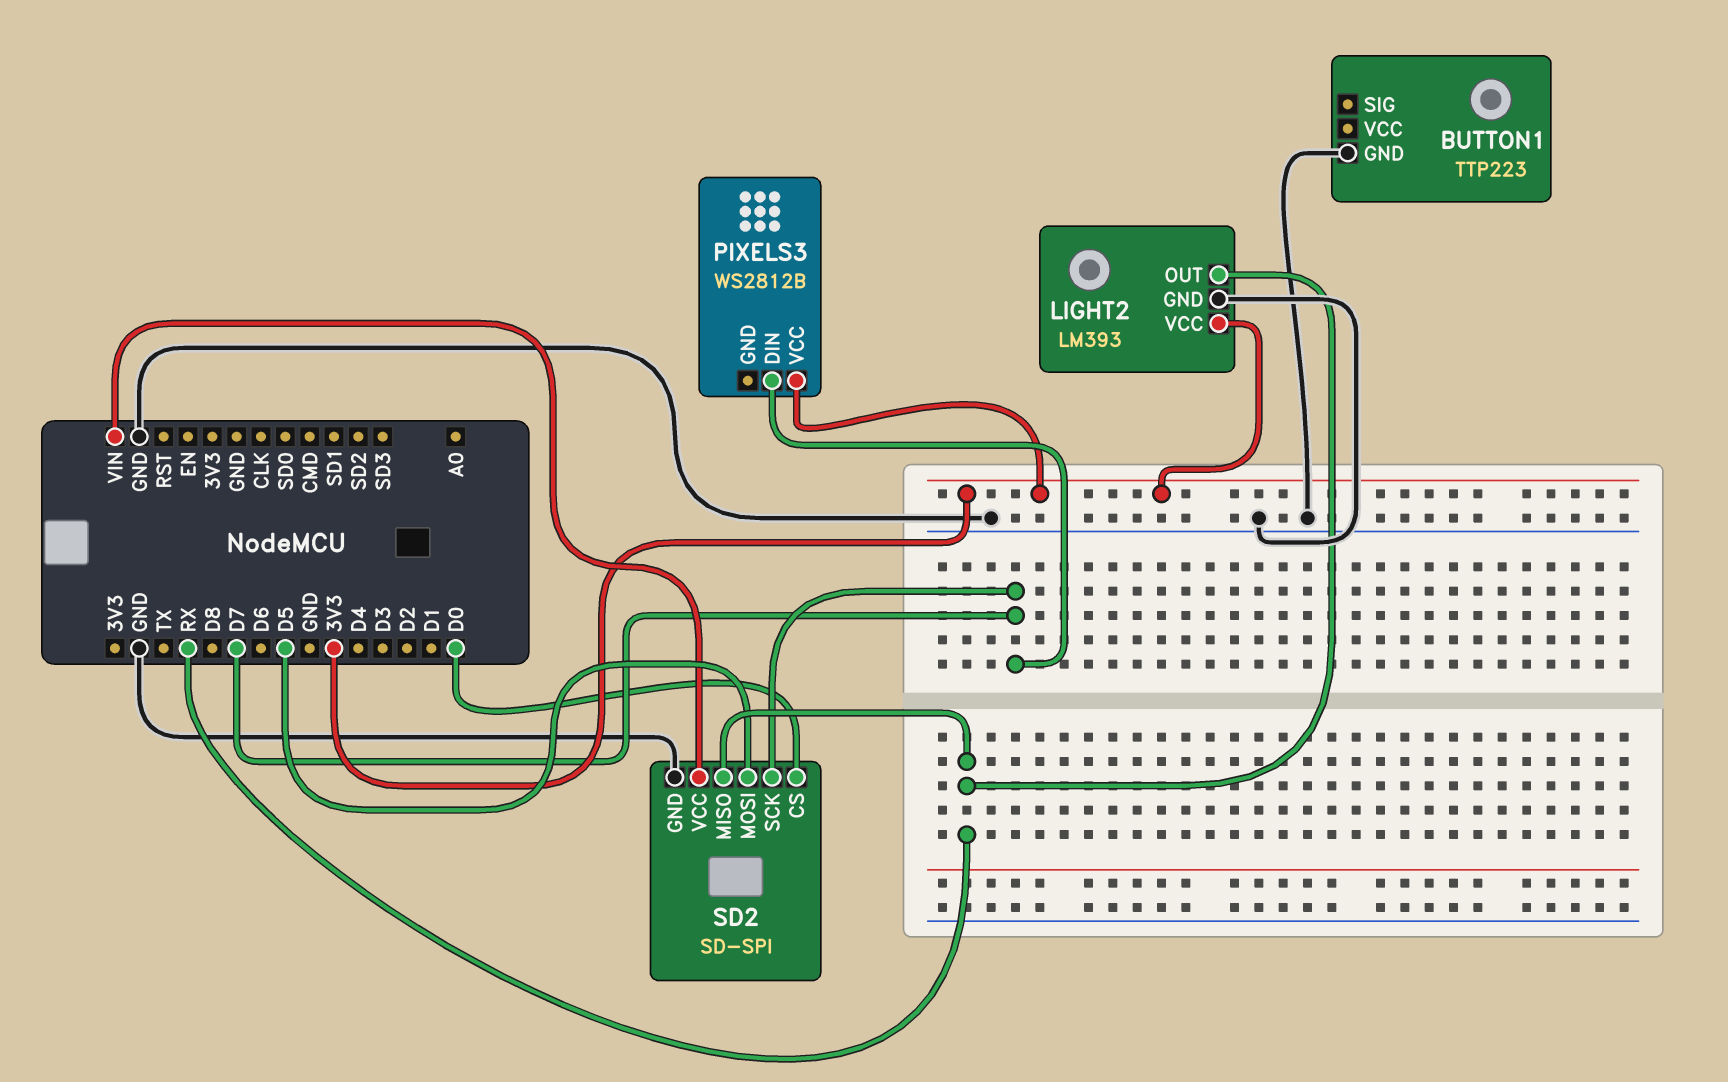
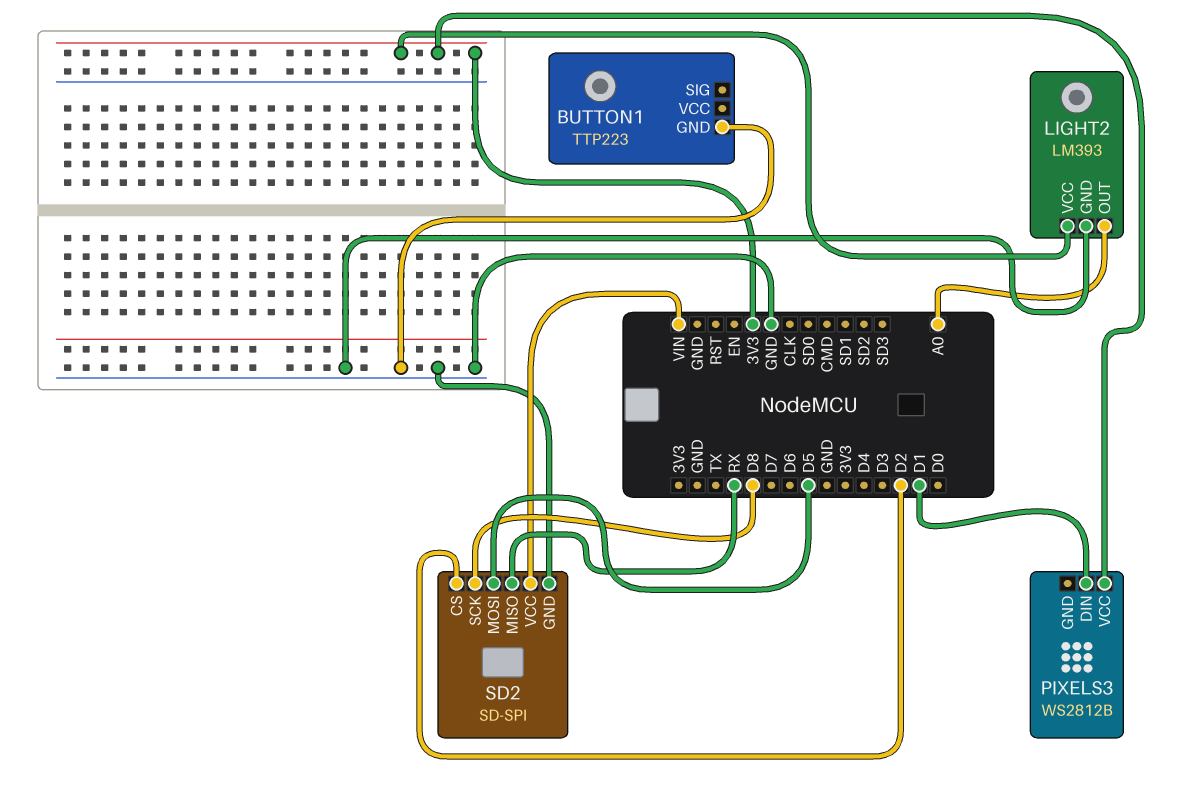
LIGHT2 pin OUT: RX -> A0
PIXELS3 pin DIN: D7 -> D1
SD2 pin CS: D0 -> D2
SD2 pin SCK: D7 -> D8

